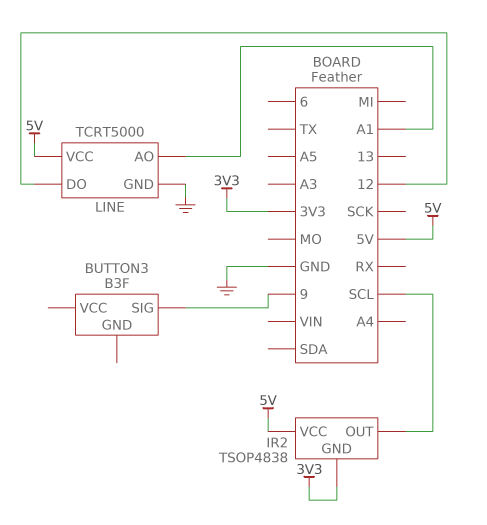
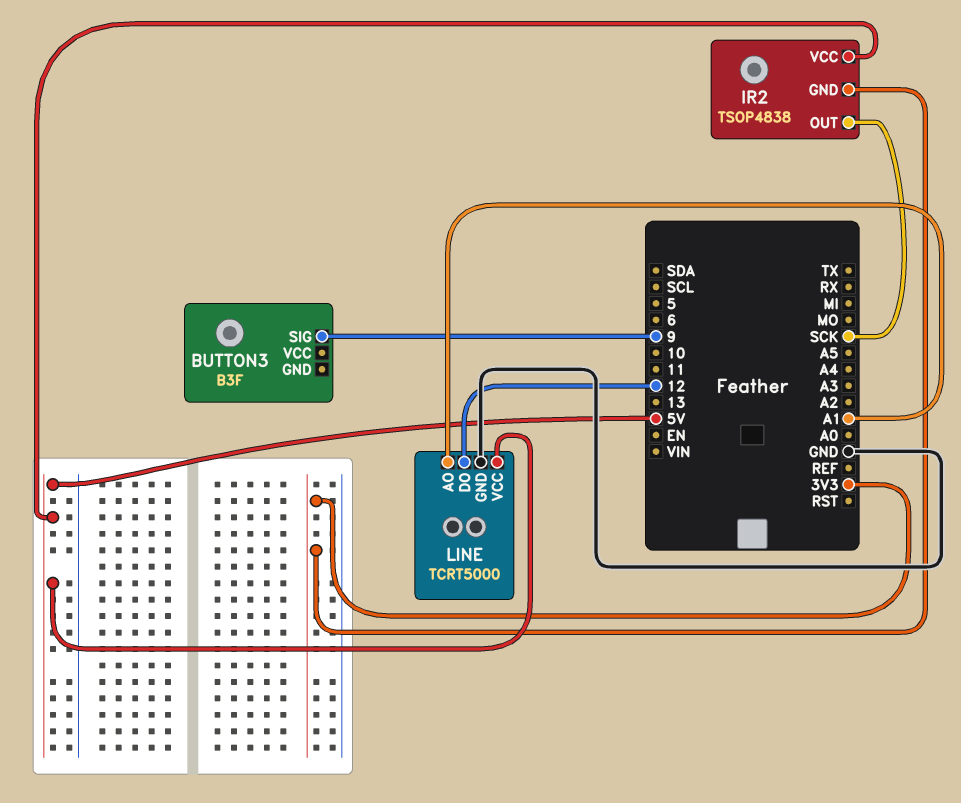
IR2 pin OUT: SCL -> SCK

